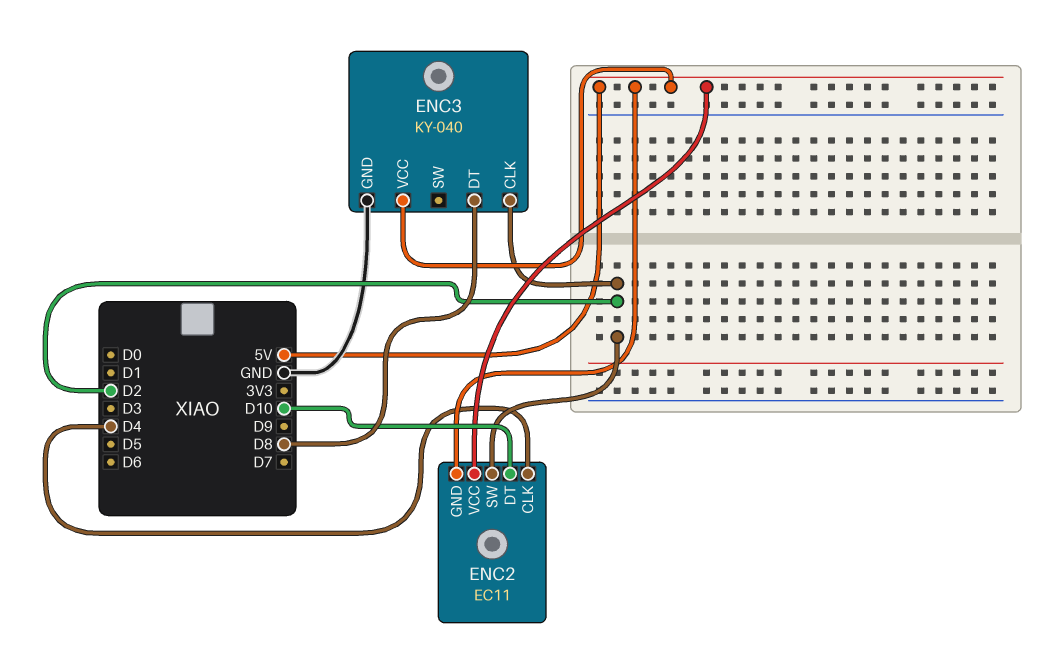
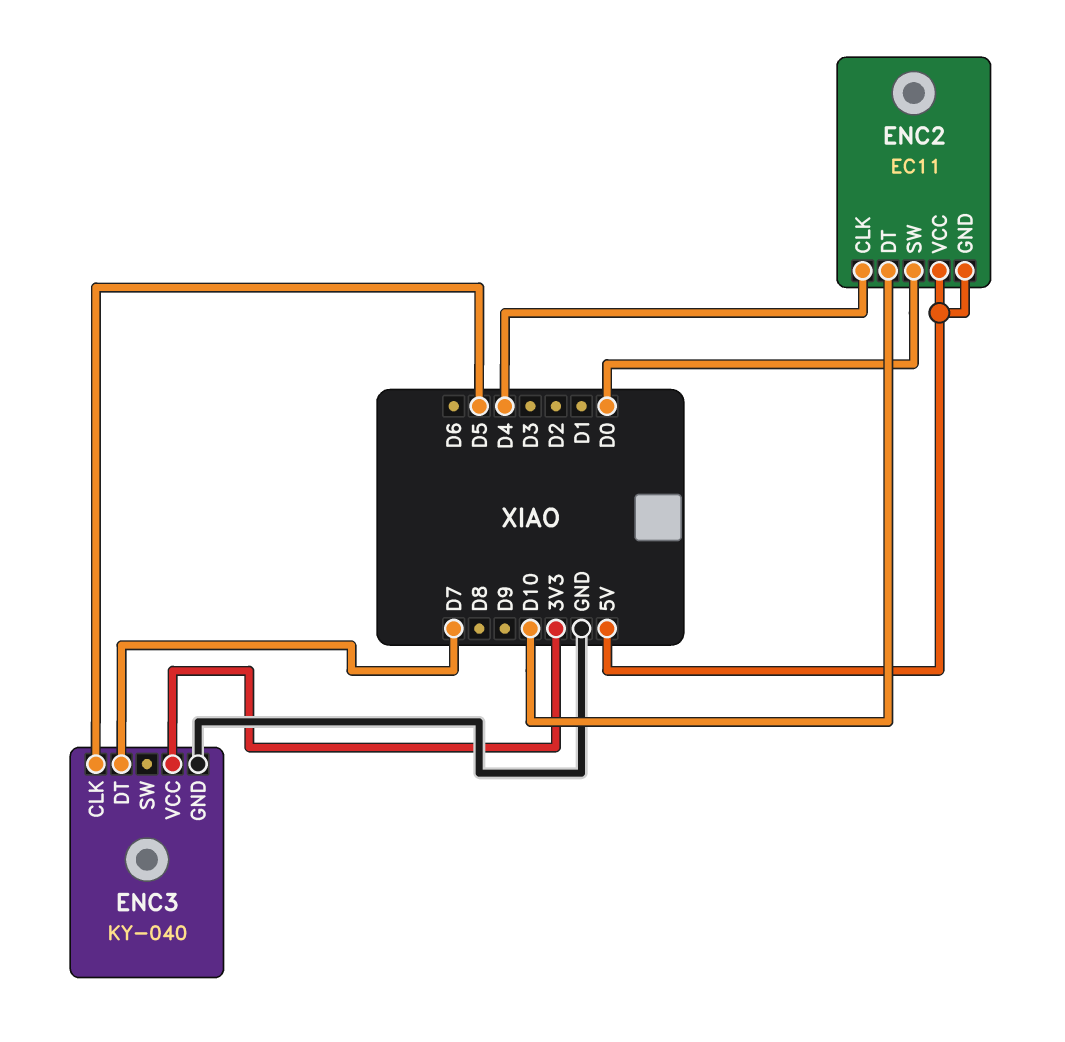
ENC2 pin SW: D2 -> D0
ENC3 pin CLK: D2 -> D5
ENC3 pin DT: D8 -> D7
ENC3 pin VCC: 5V -> 3V3

